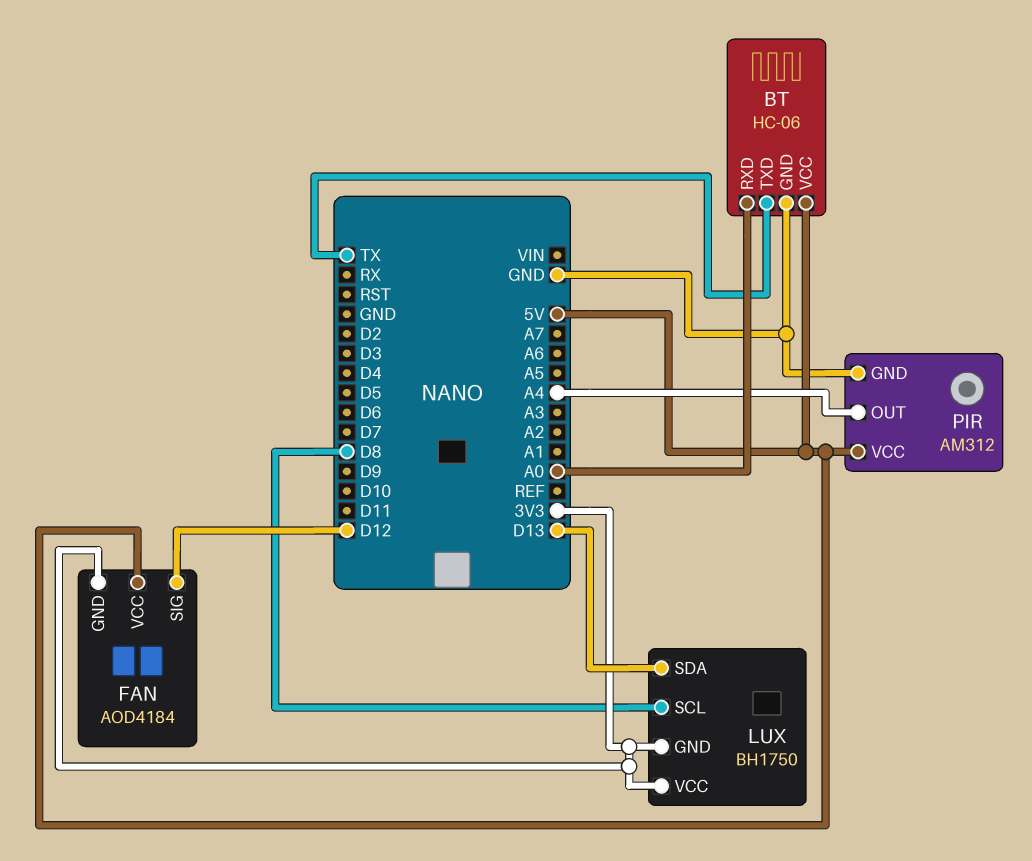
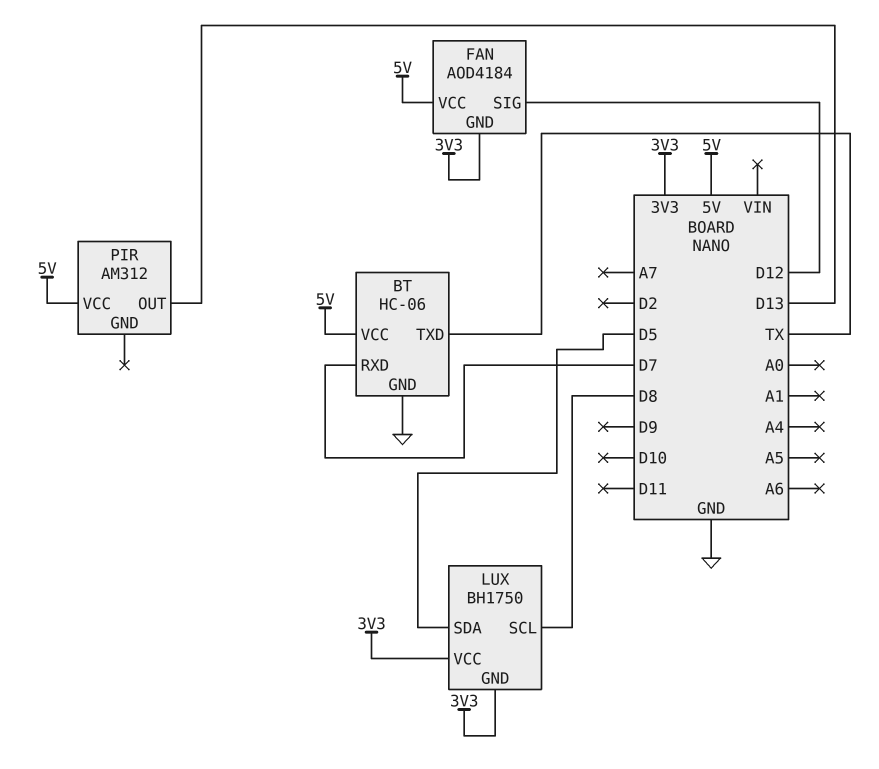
BT pin RXD: A0 -> D7
LUX pin SDA: D13 -> D5
PIR pin GND: GND -> none
PIR pin OUT: A4 -> D13

